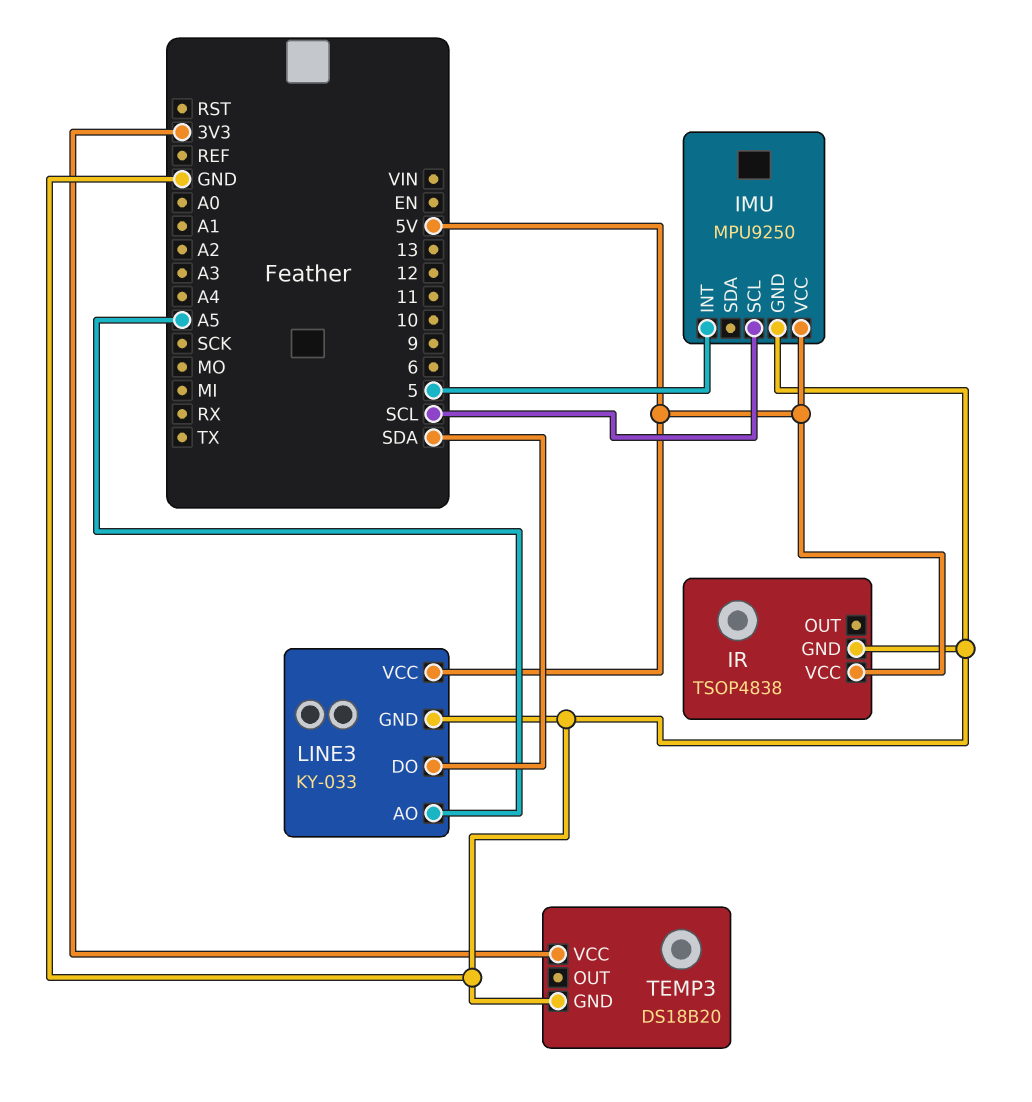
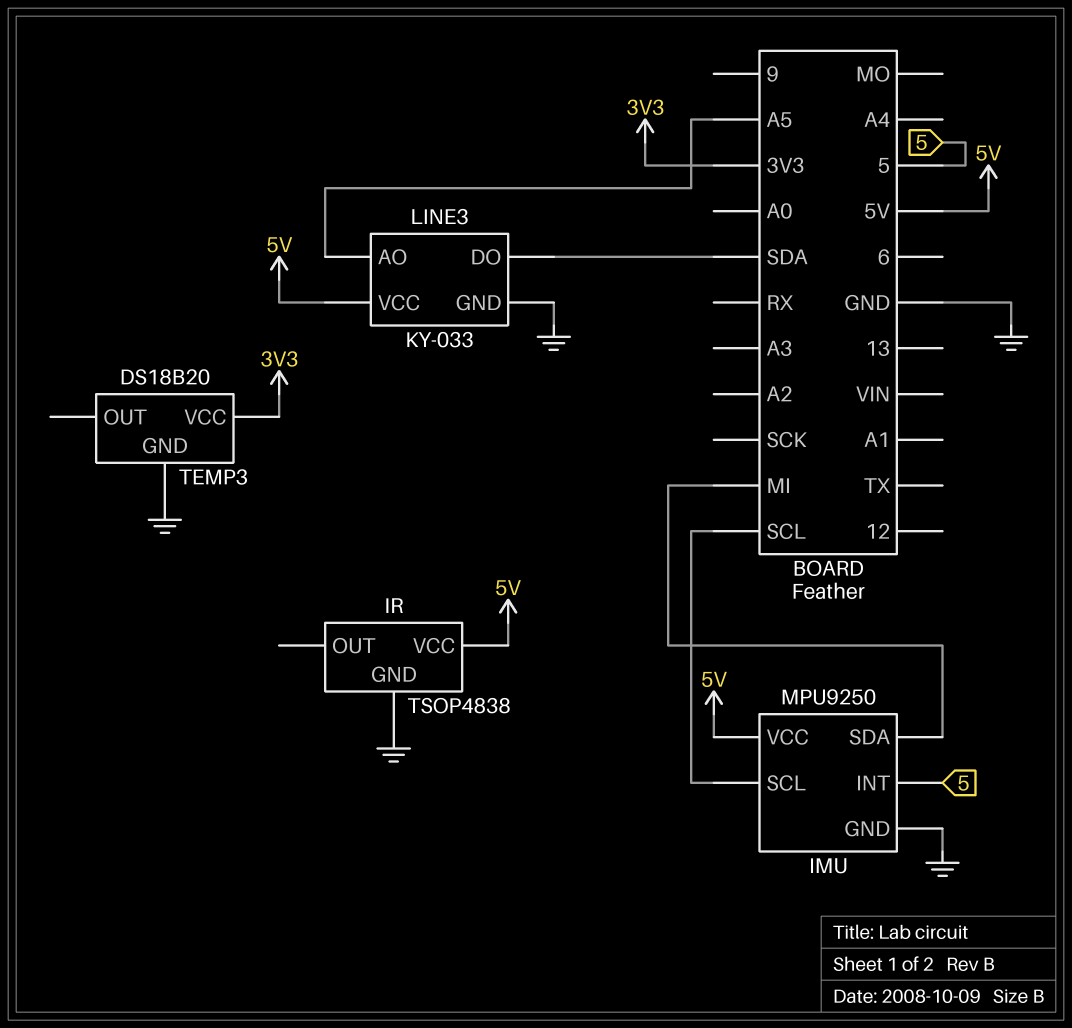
IMU pin SDA: none -> MI

